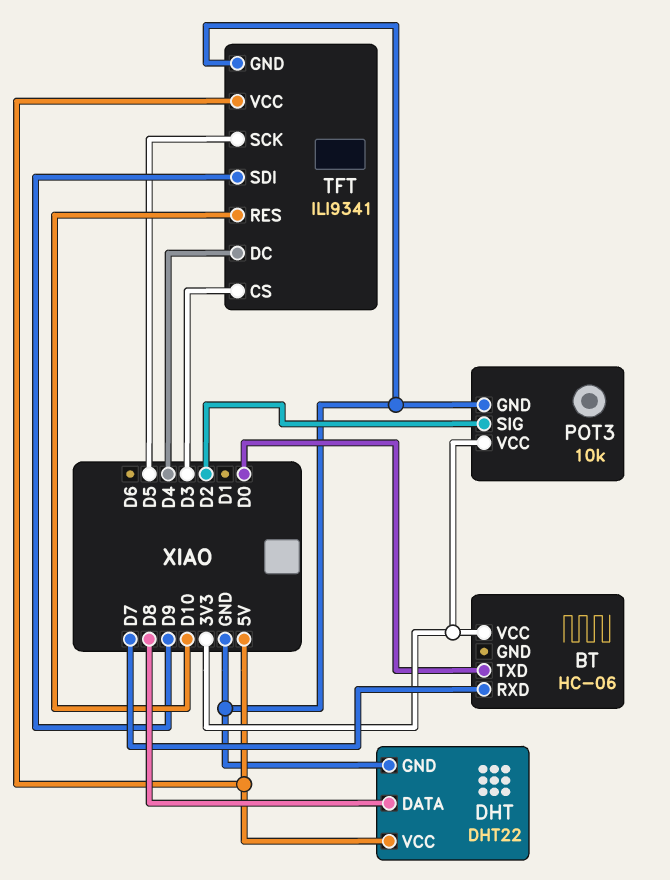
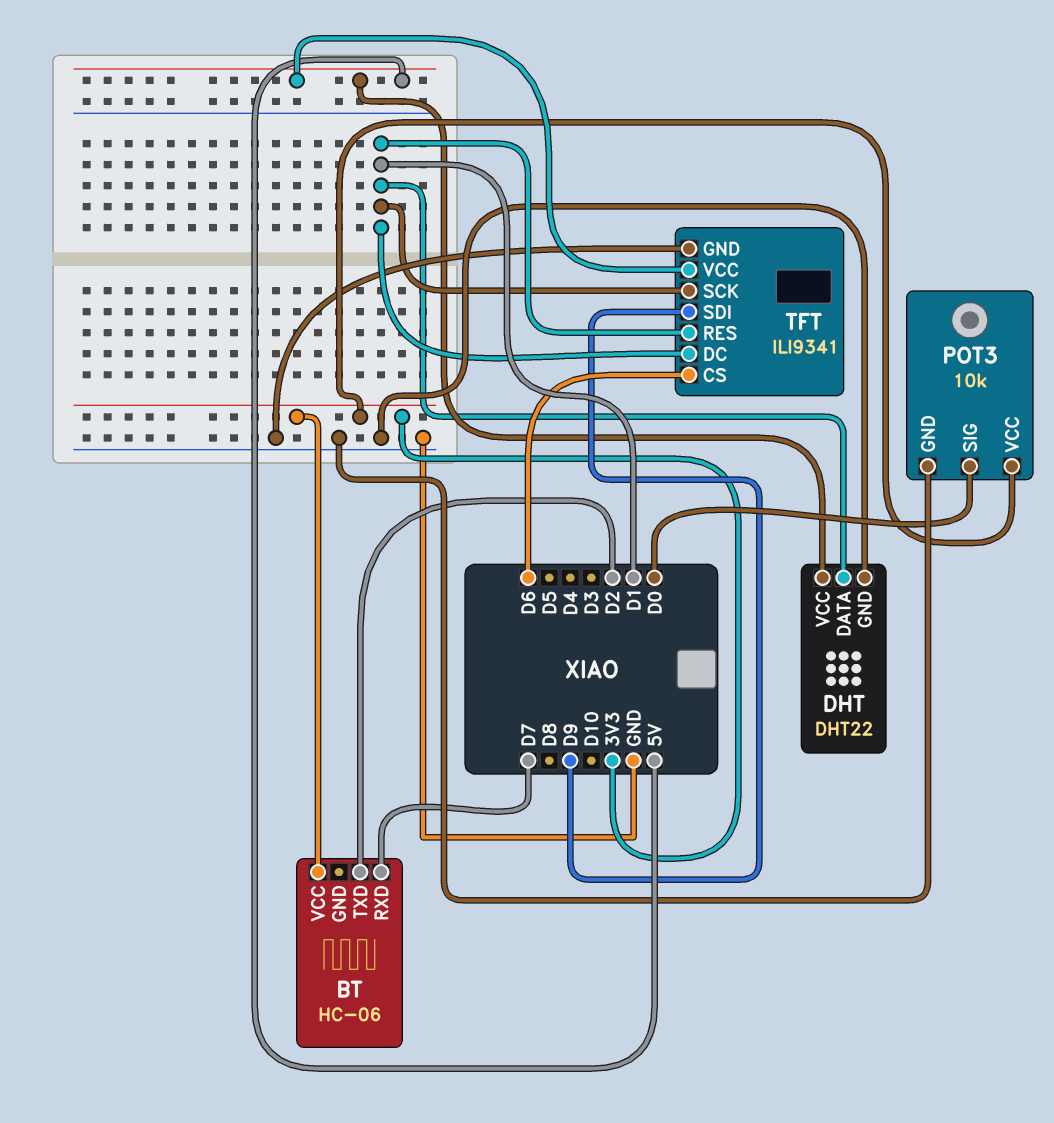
BT pin TXD: D0 -> D2
DHT pin DATA: D8 -> D1
POT3 pin SIG: D2 -> D0
TFT pin CS: D3 -> D6
TFT pin DC: D4 -> D1
TFT pin RES: D10 -> D1
TFT pin SCK: D5 -> D1

